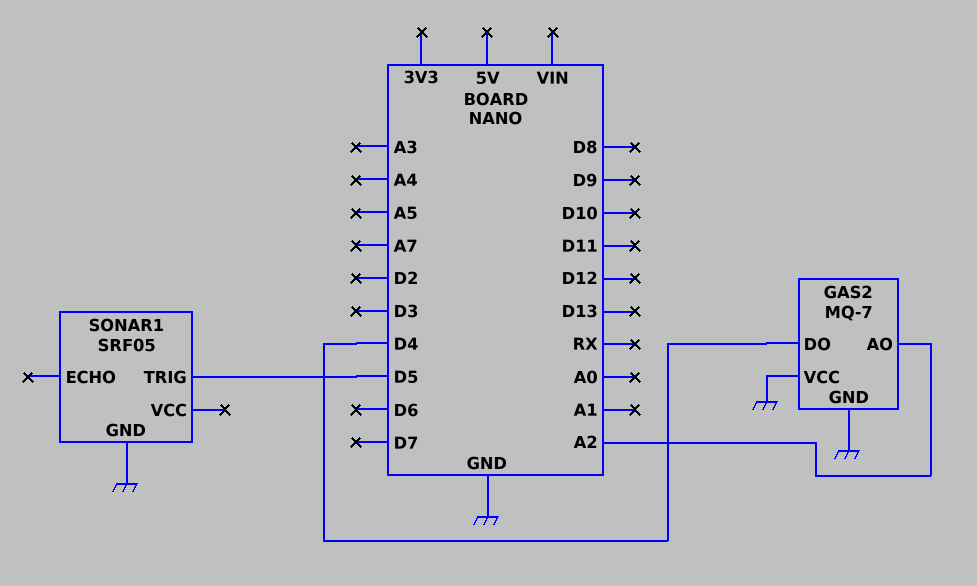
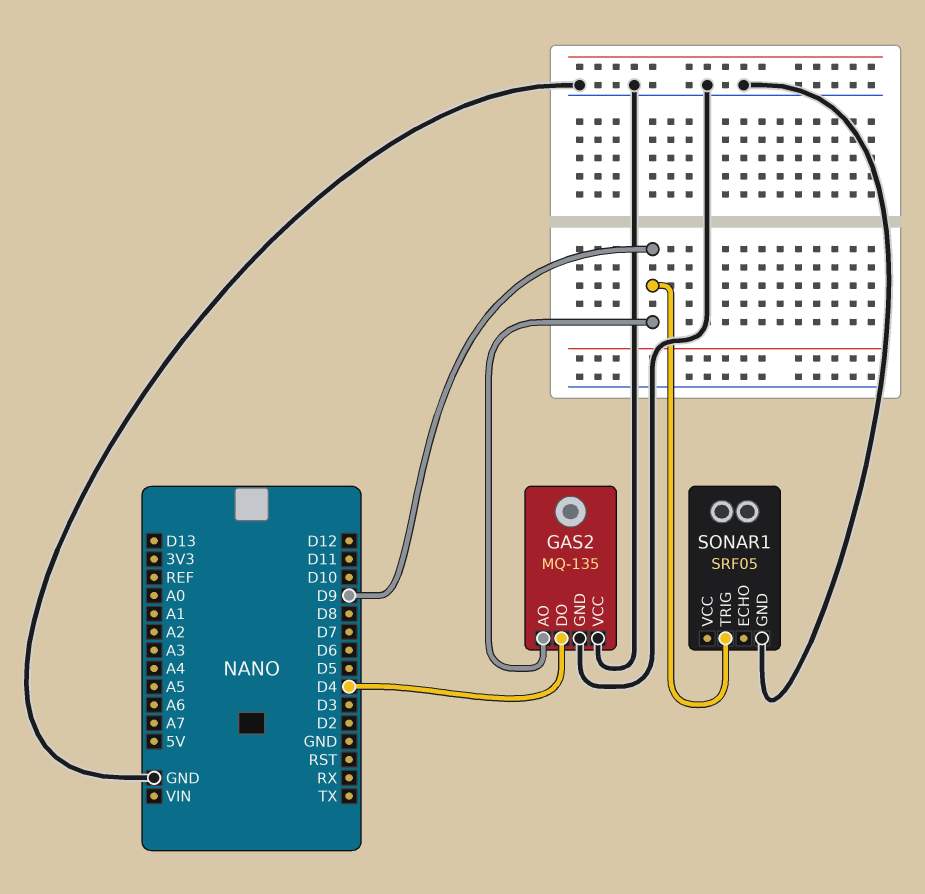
GAS2: MQ-7 -> MQ-135
GAS2 pin AO: A2 -> D9
SONAR1 pin TRIG: D5 -> D9

